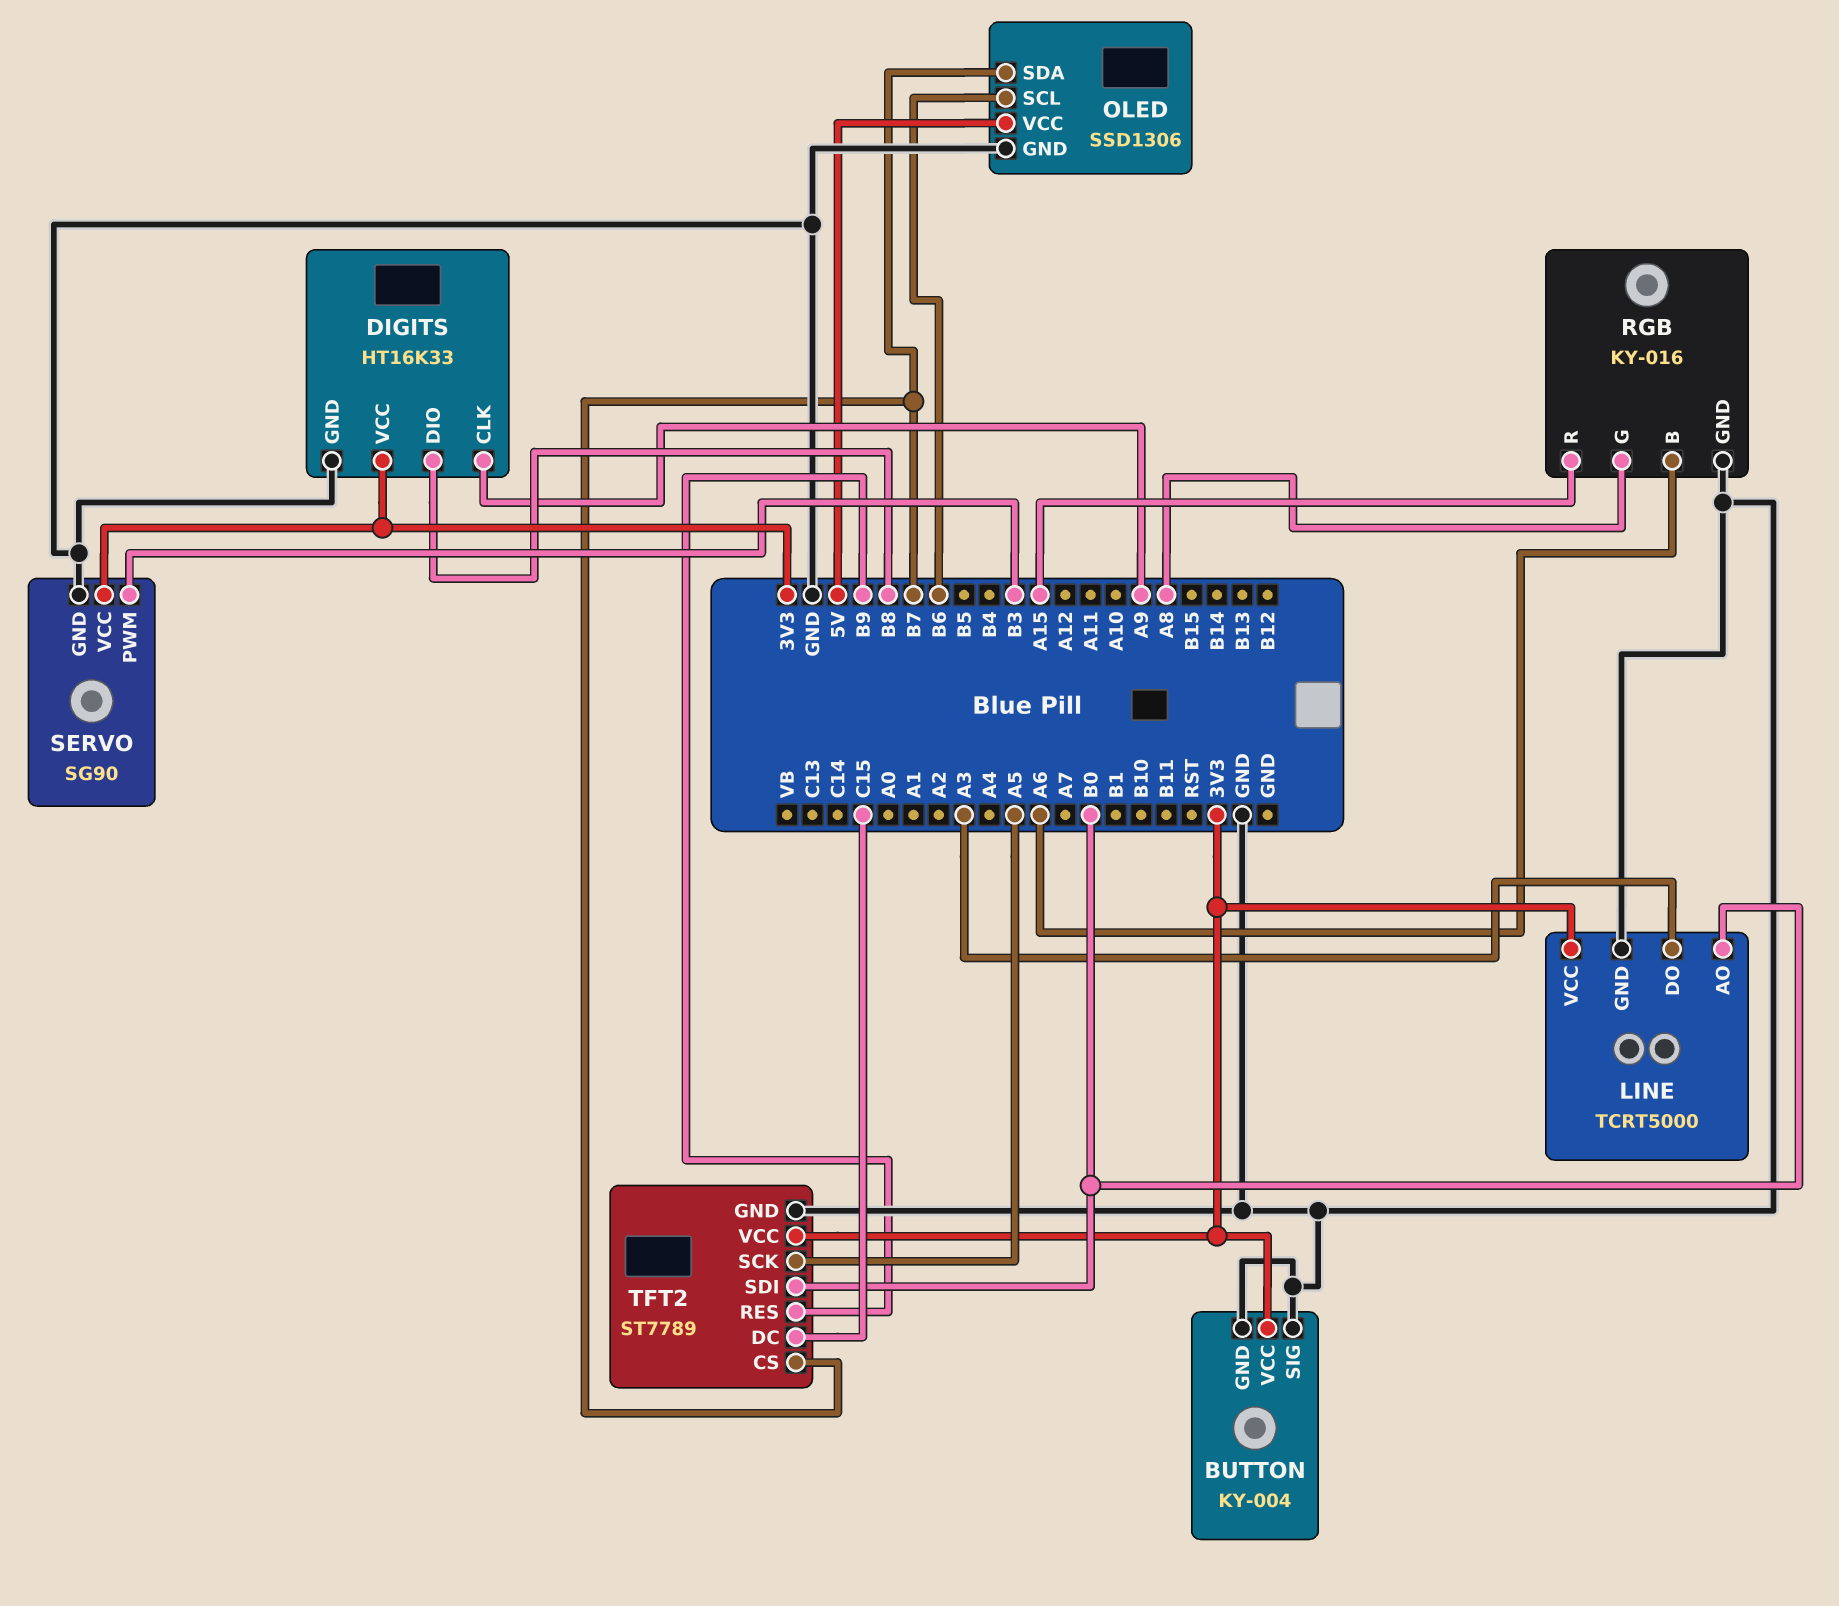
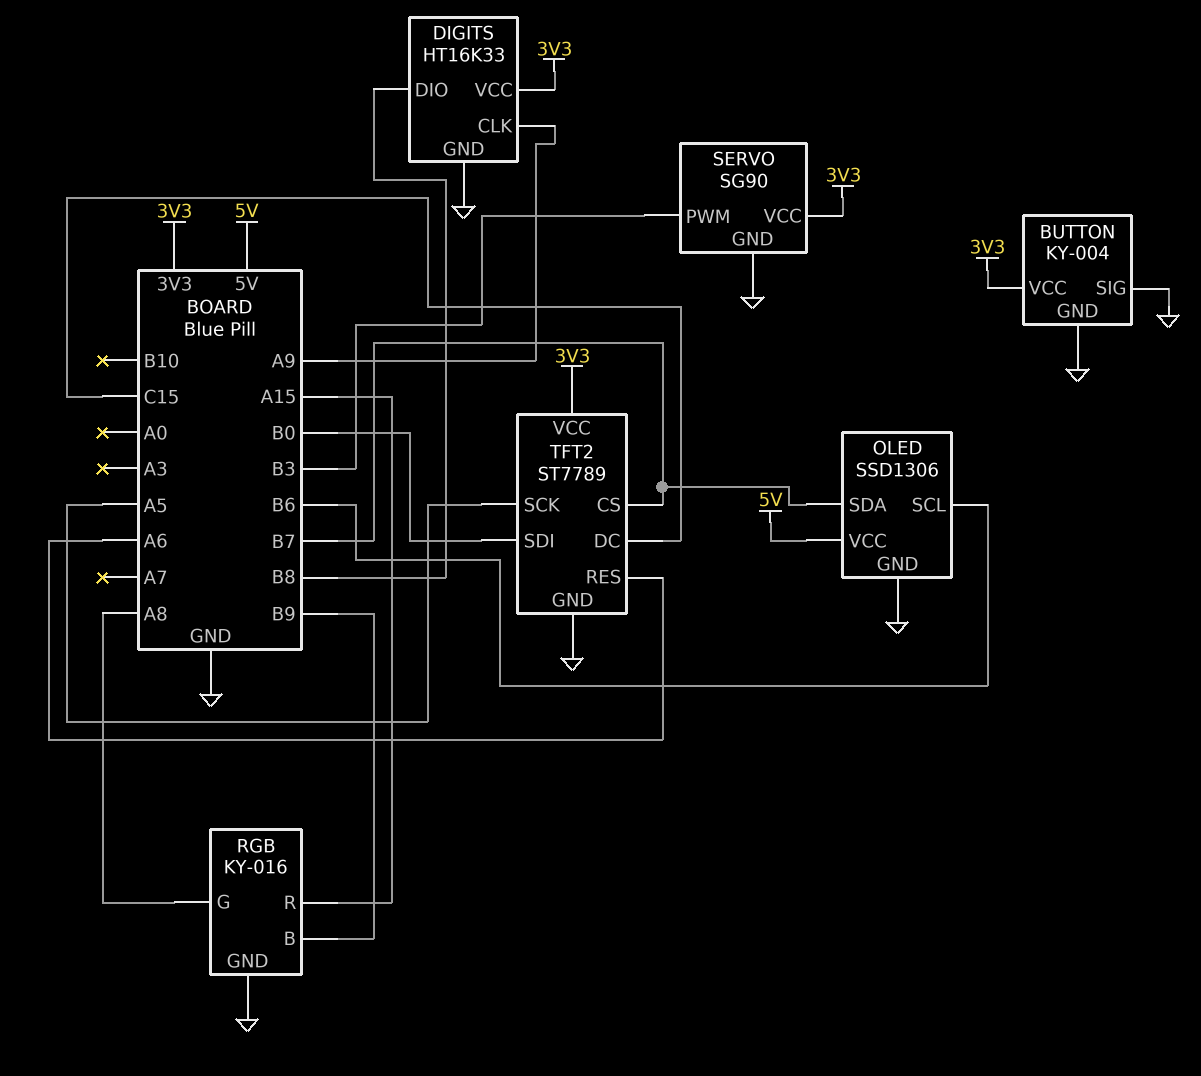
LINE: TCRT5000 -> none
LINE pin AO: B0 -> none
LINE pin DO: A3 -> none
LINE pin GND: GND -> none
LINE pin VCC: 3V3 -> none
RGB pin B: A6 -> B9
TFT2 pin RES: B9 -> A6

